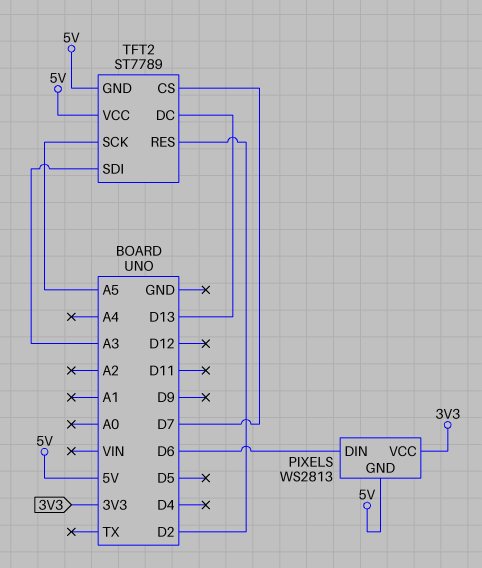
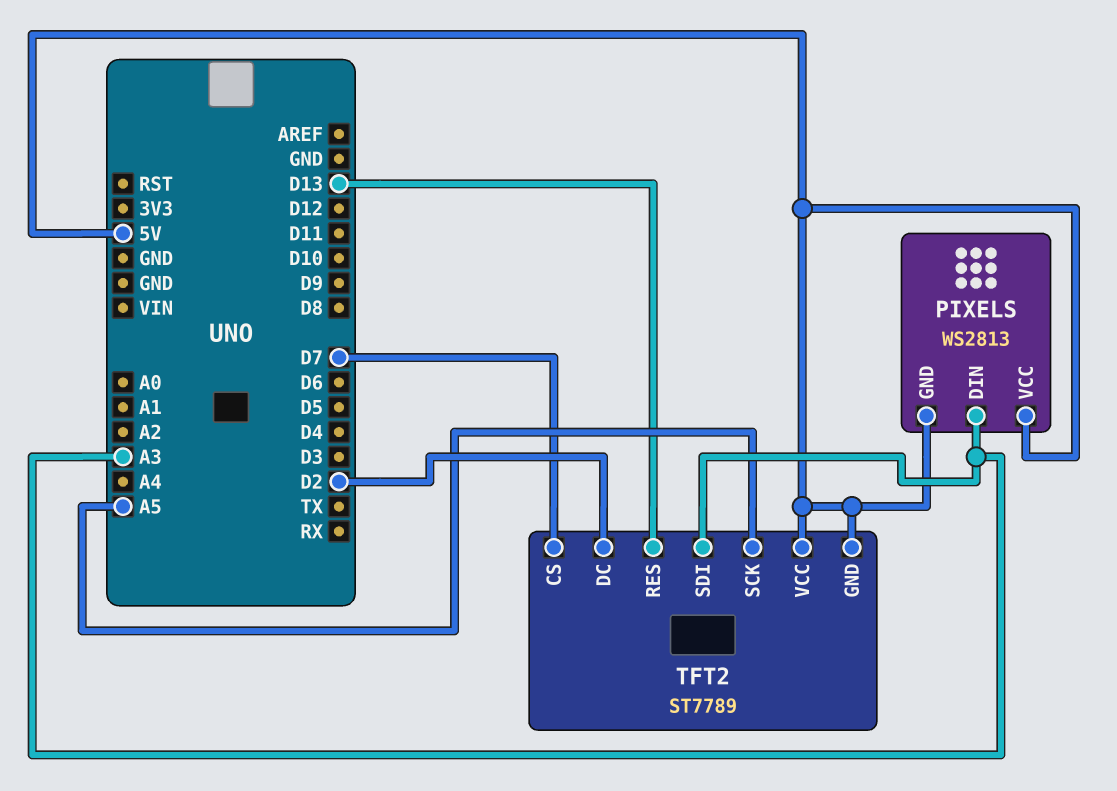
PIXELS pin DIN: D6 -> A3
PIXELS pin VCC: 3V3 -> 5V
TFT2 pin DC: D13 -> D2
TFT2 pin RES: D2 -> D13

